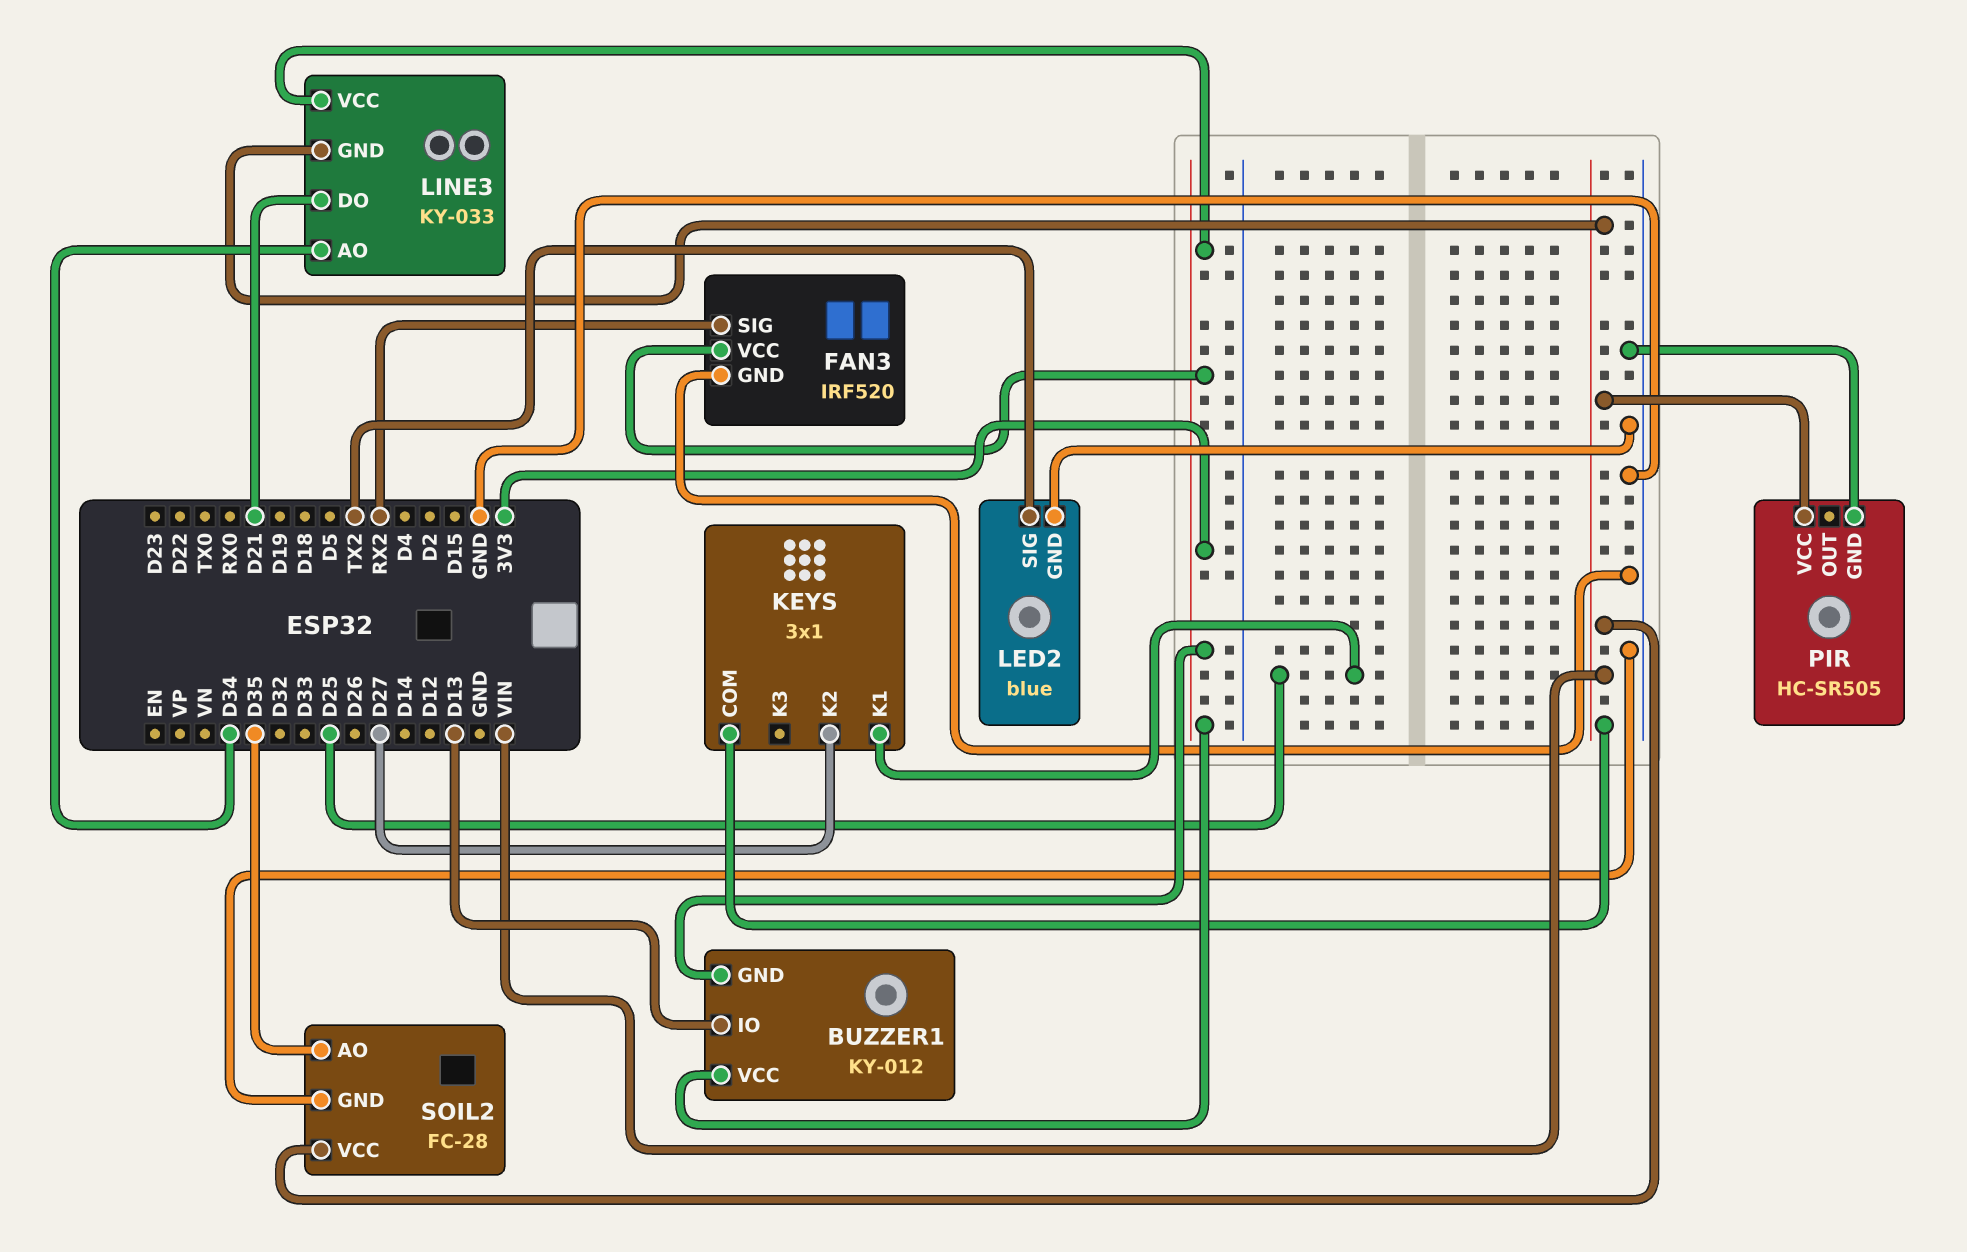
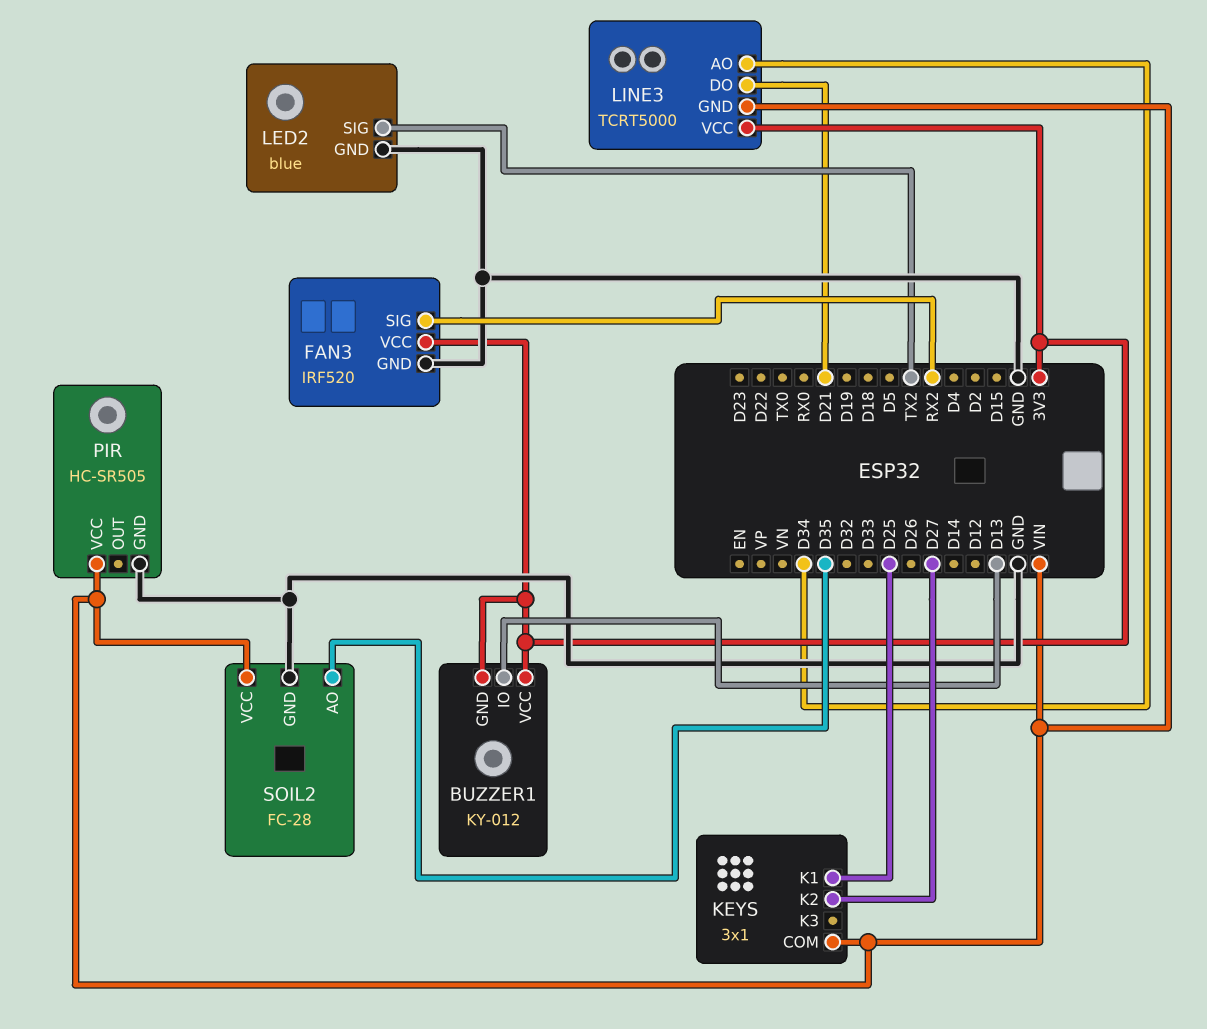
LINE3: KY-033 -> TCRT5000

